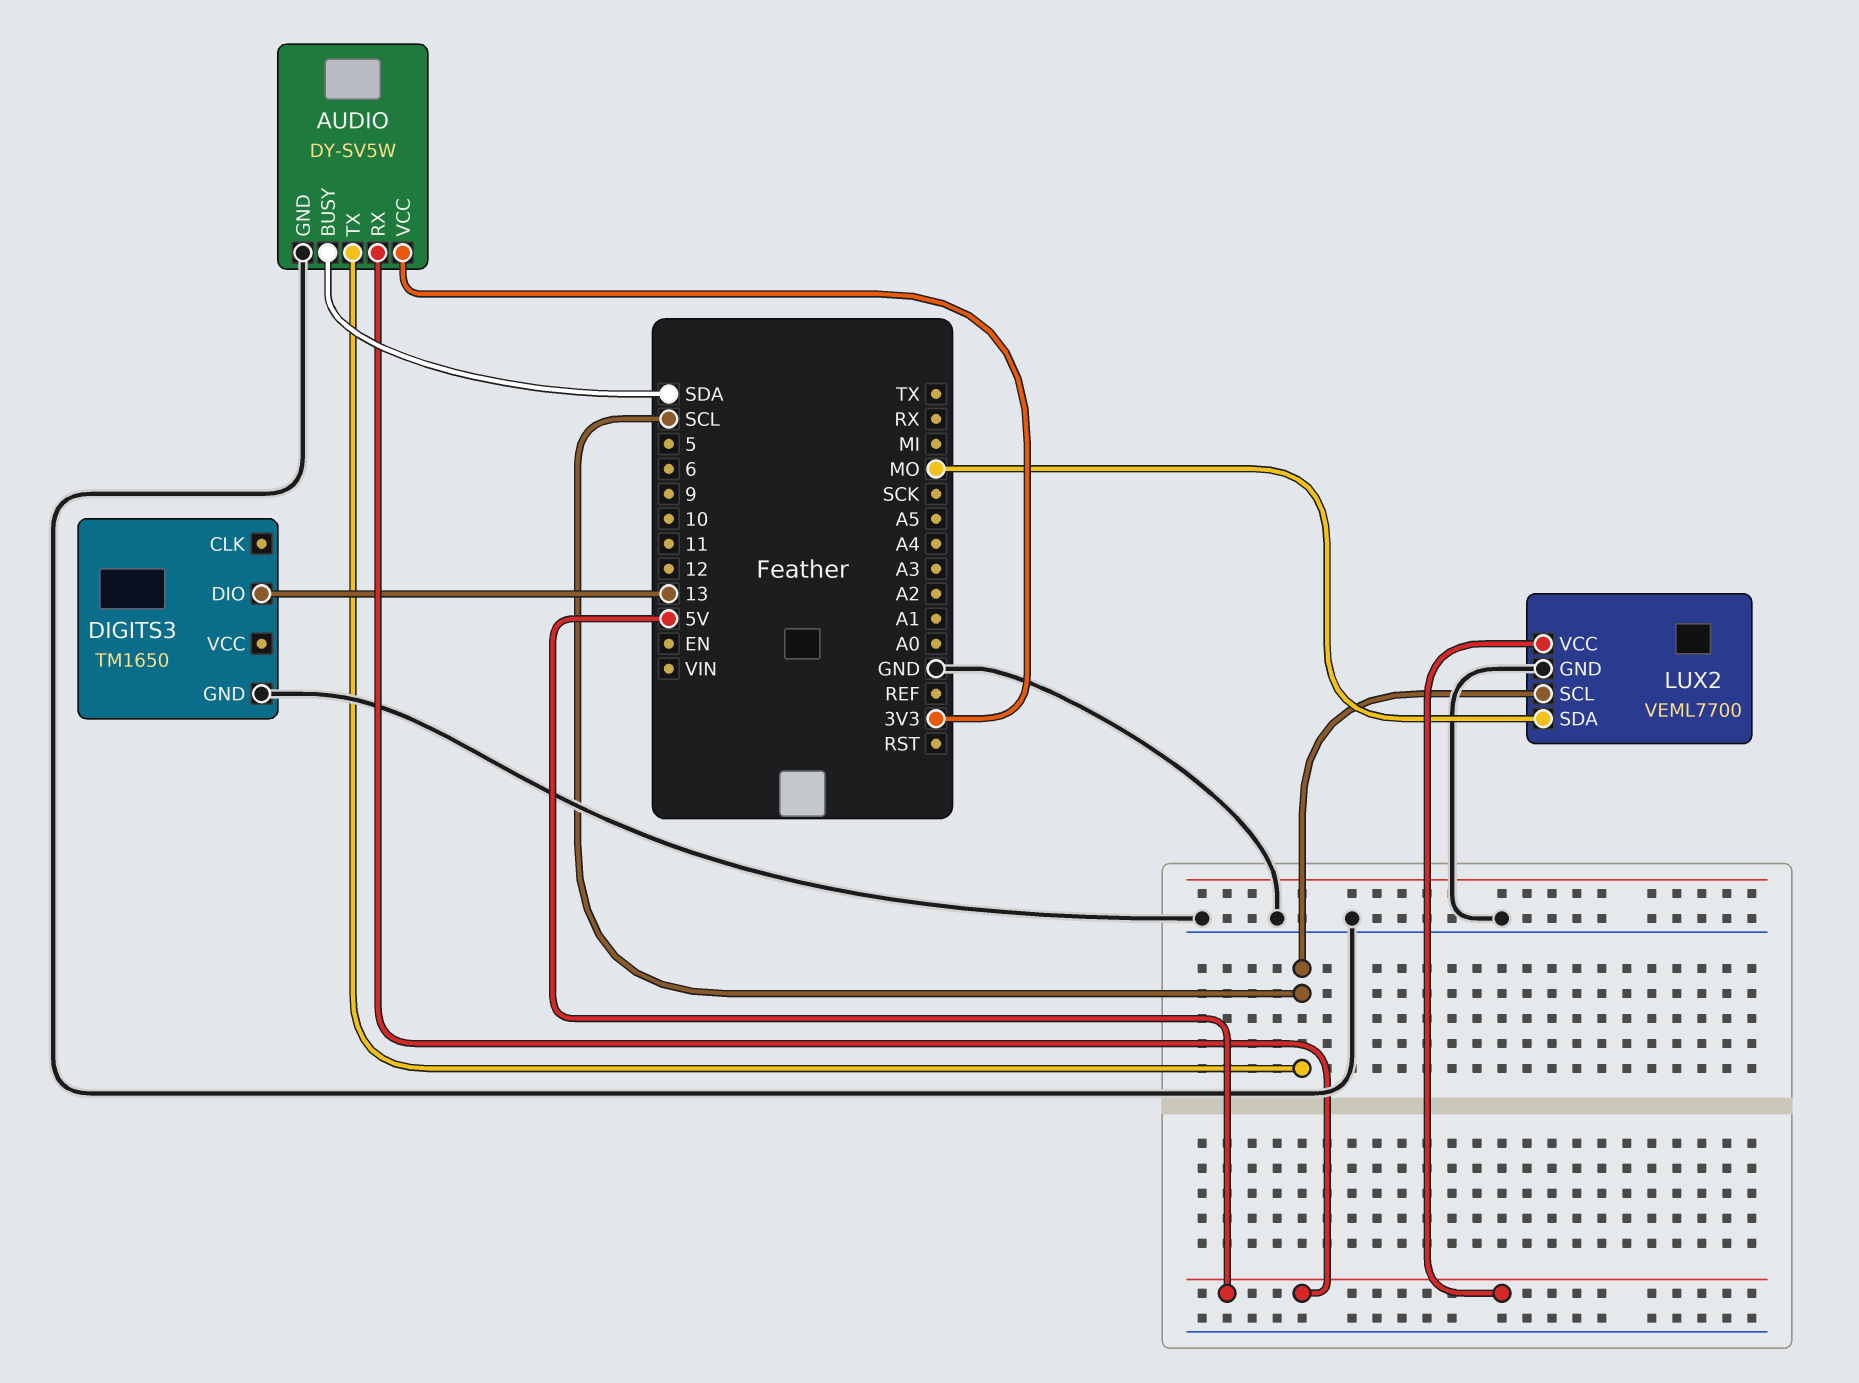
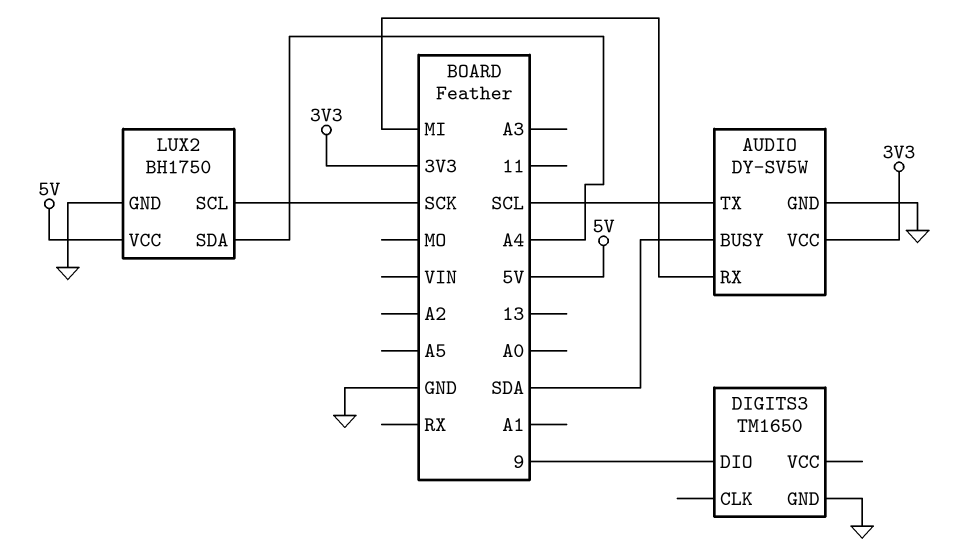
AUDIO pin RX: 5V -> MI
DIGITS3 pin DIO: 13 -> 9
LUX2: VEML7700 -> BH1750
LUX2 pin SCL: SCL -> SCK
LUX2 pin SDA: MO -> A4

